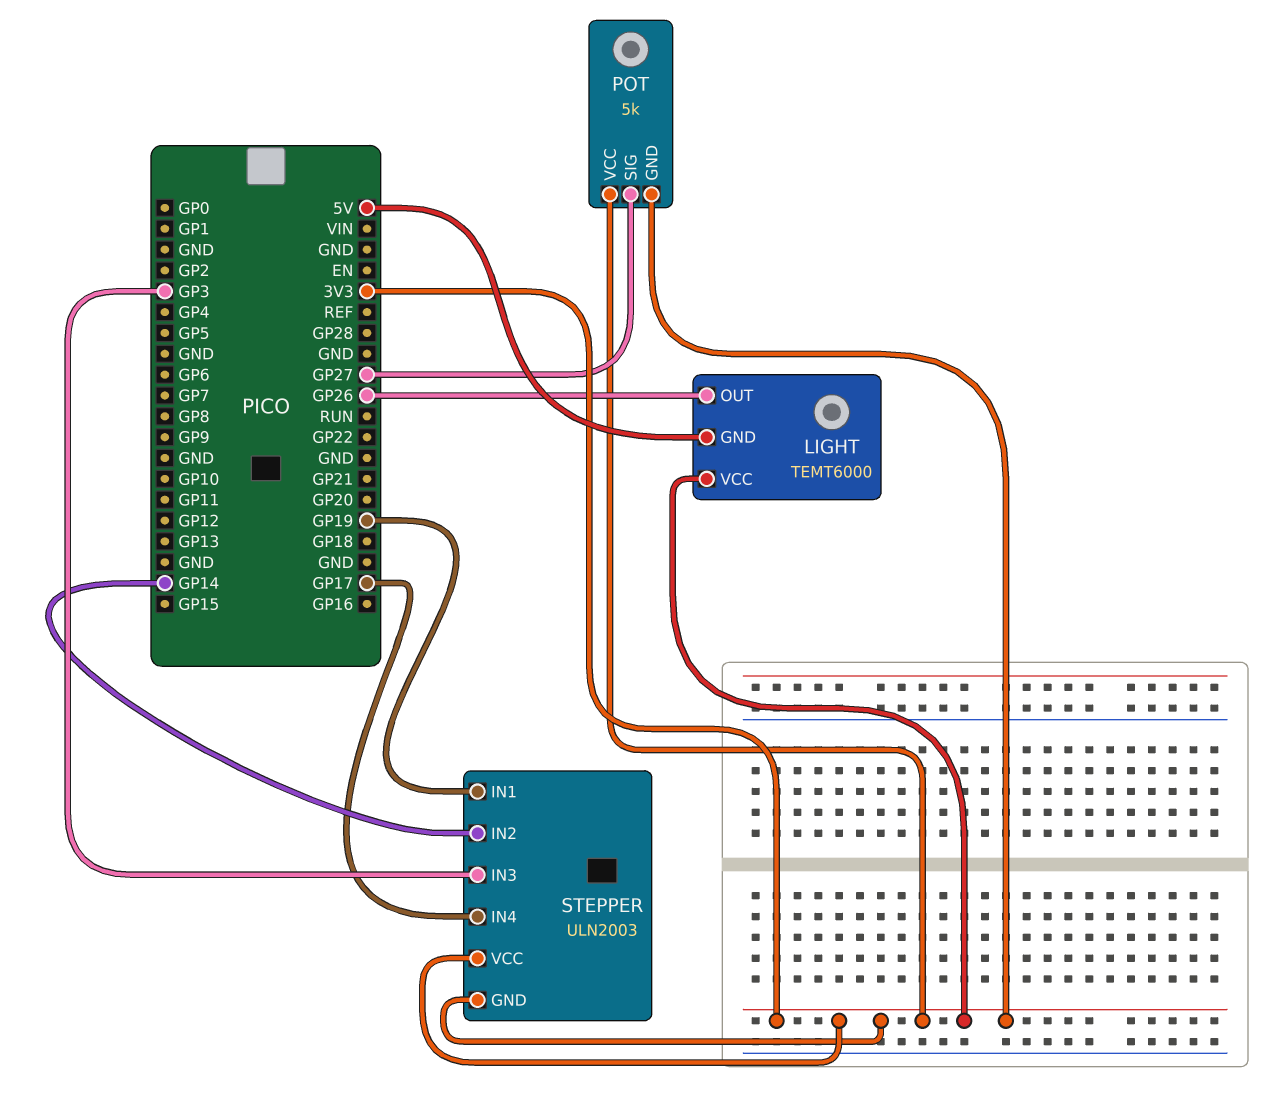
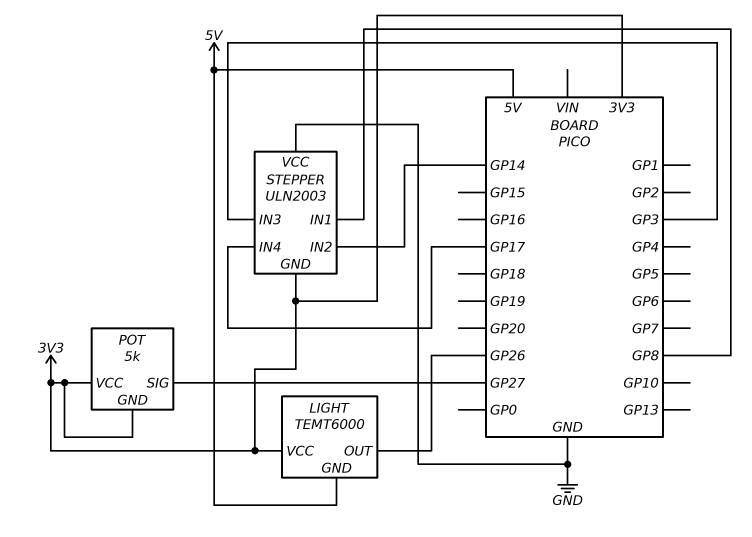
STEPPER pin IN1: GP19 -> GP8
STEPPER pin VCC: 3V3 -> GND

